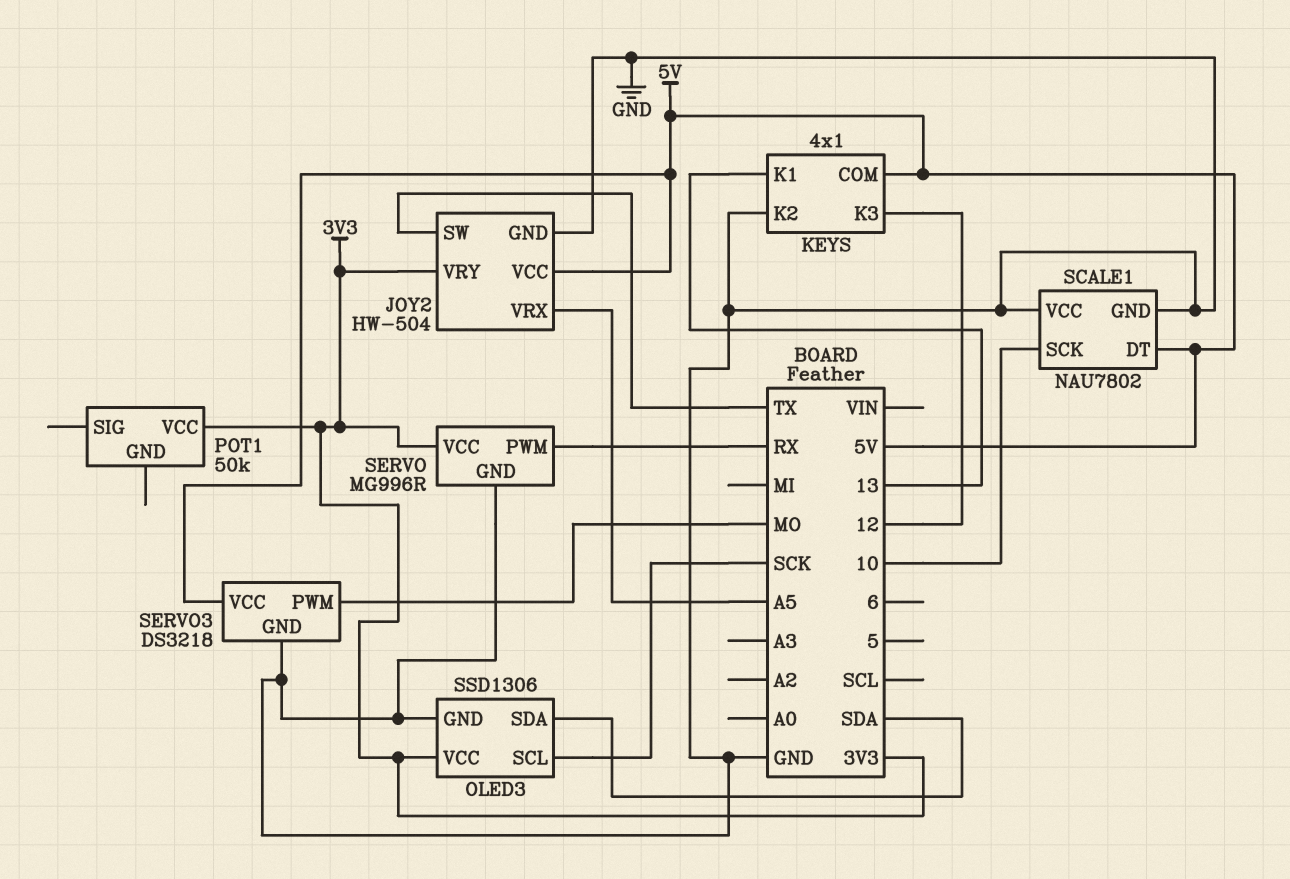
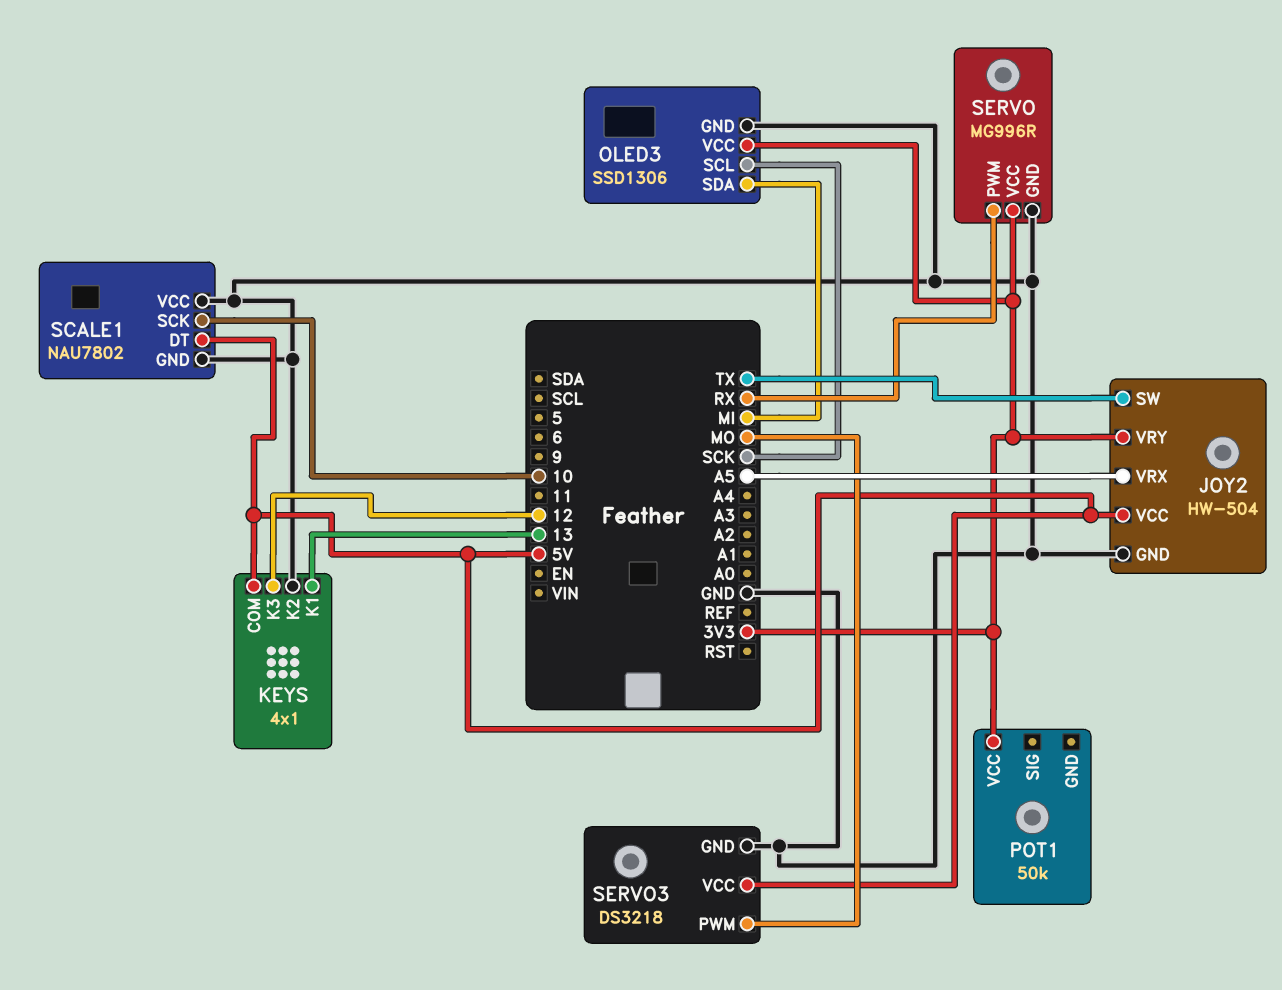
OLED3 pin SDA: SDA -> MI

